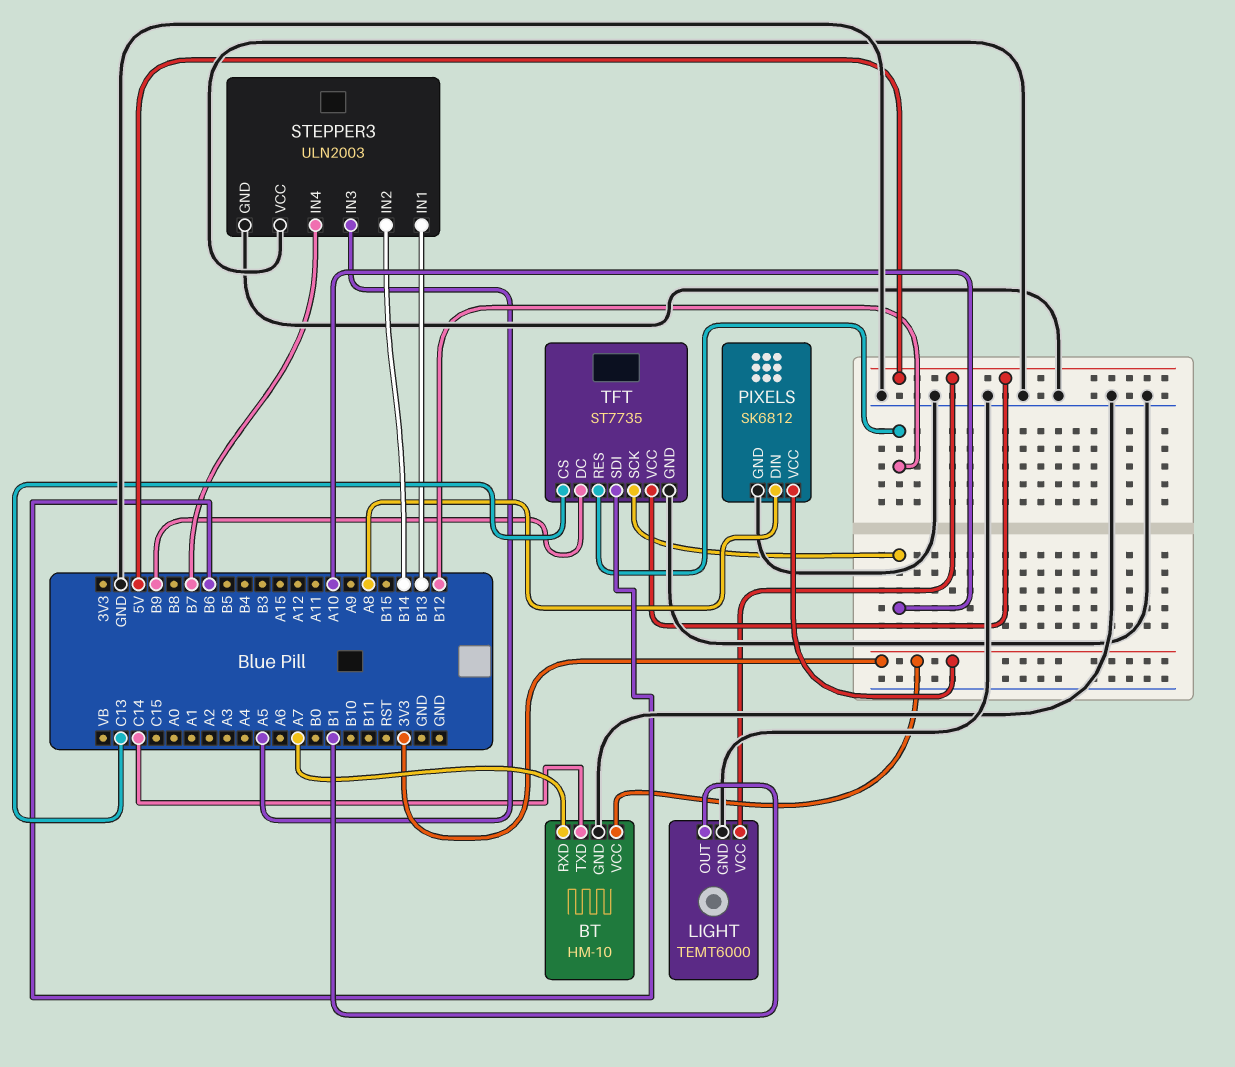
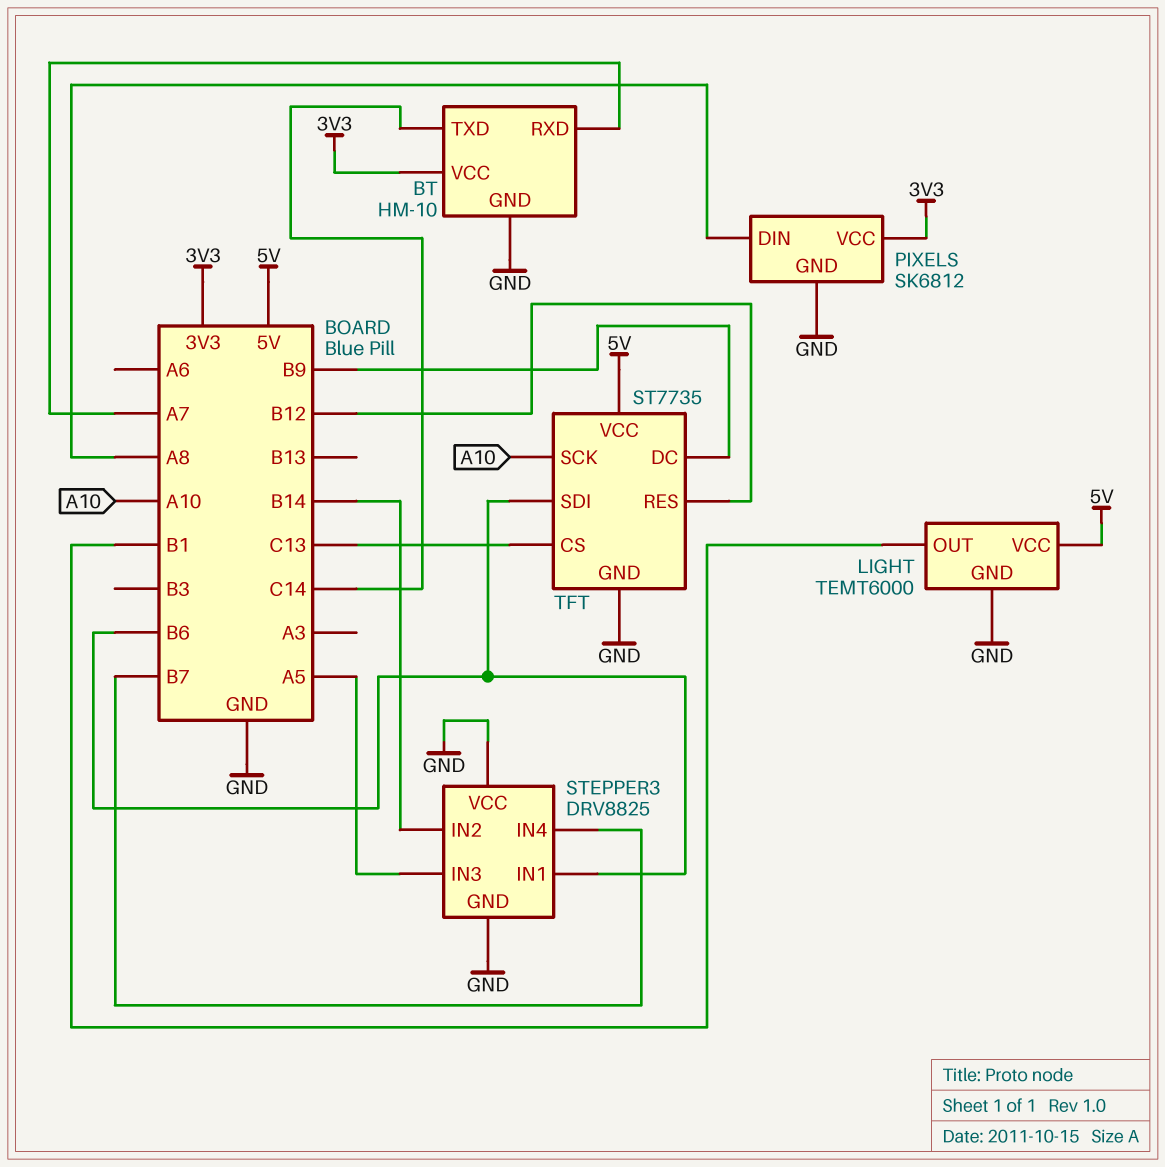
STEPPER3: ULN2003 -> DRV8825
STEPPER3 pin IN1: B13 -> B6

